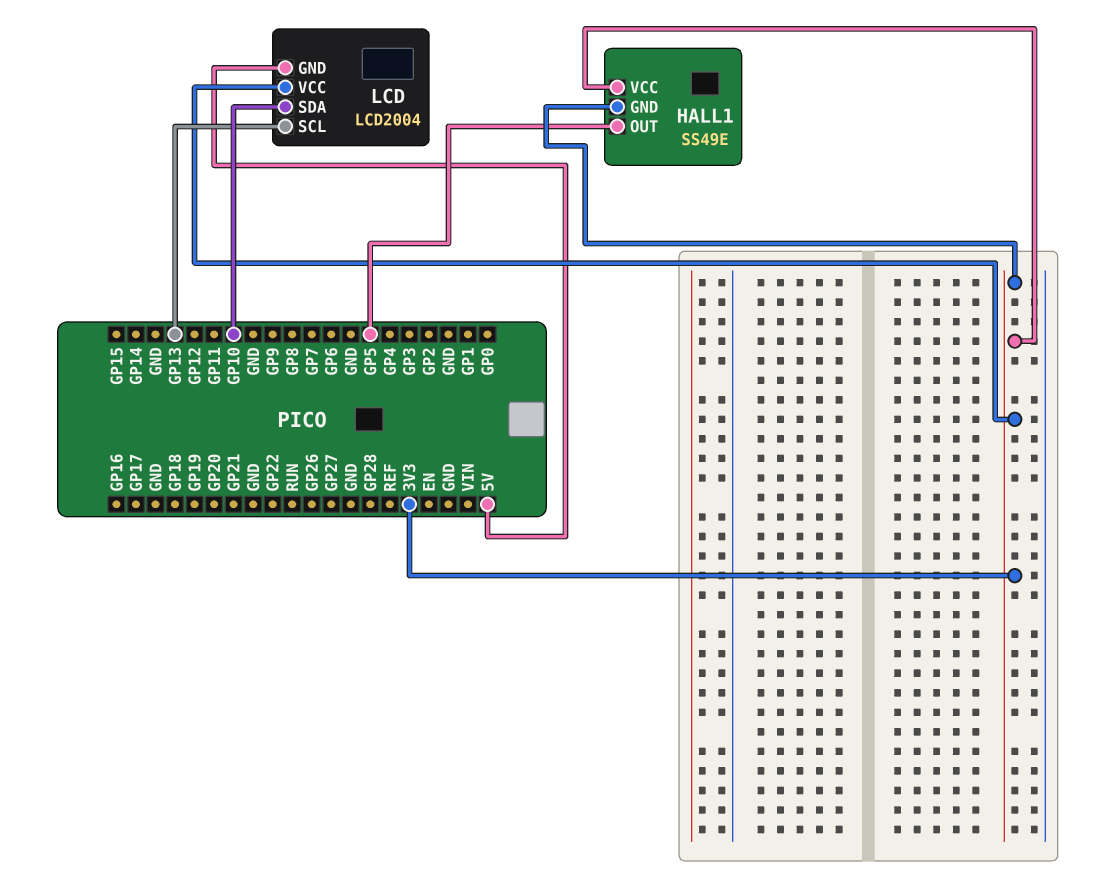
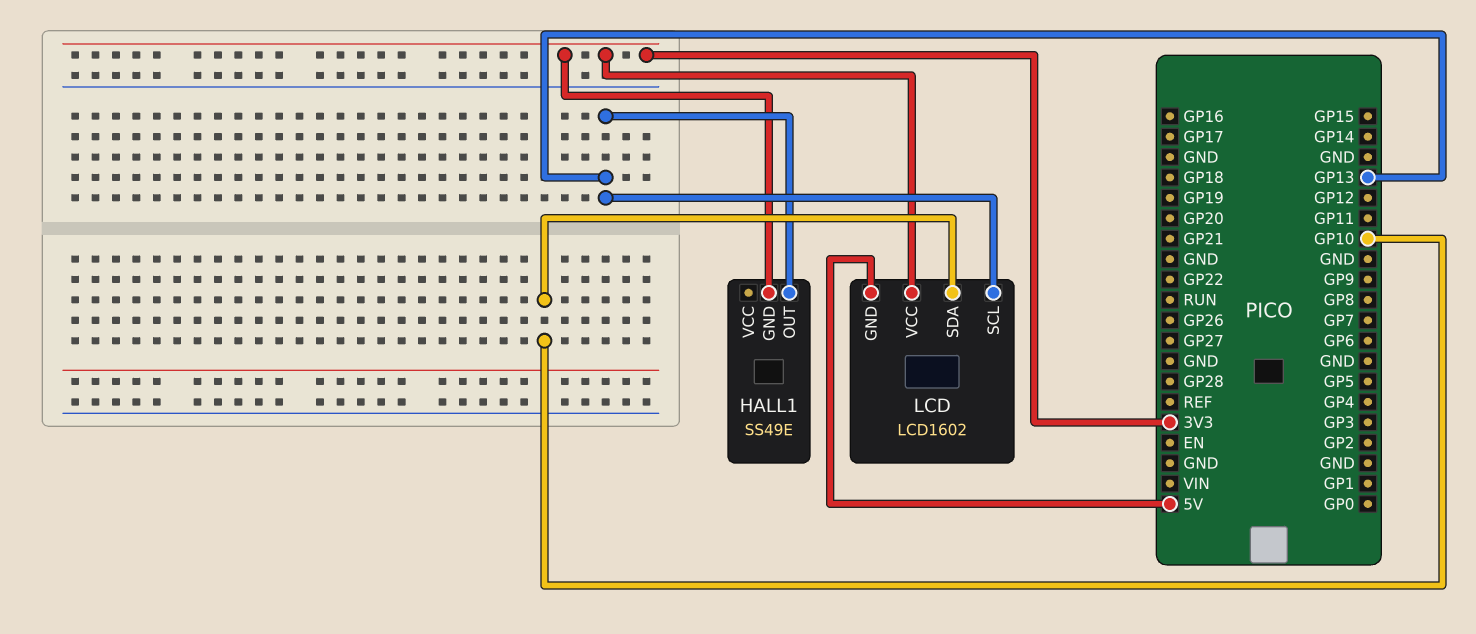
HALL1 pin OUT: GP5 -> GP13
HALL1 pin VCC: 3V3 -> none
LCD: LCD2004 -> LCD1602

